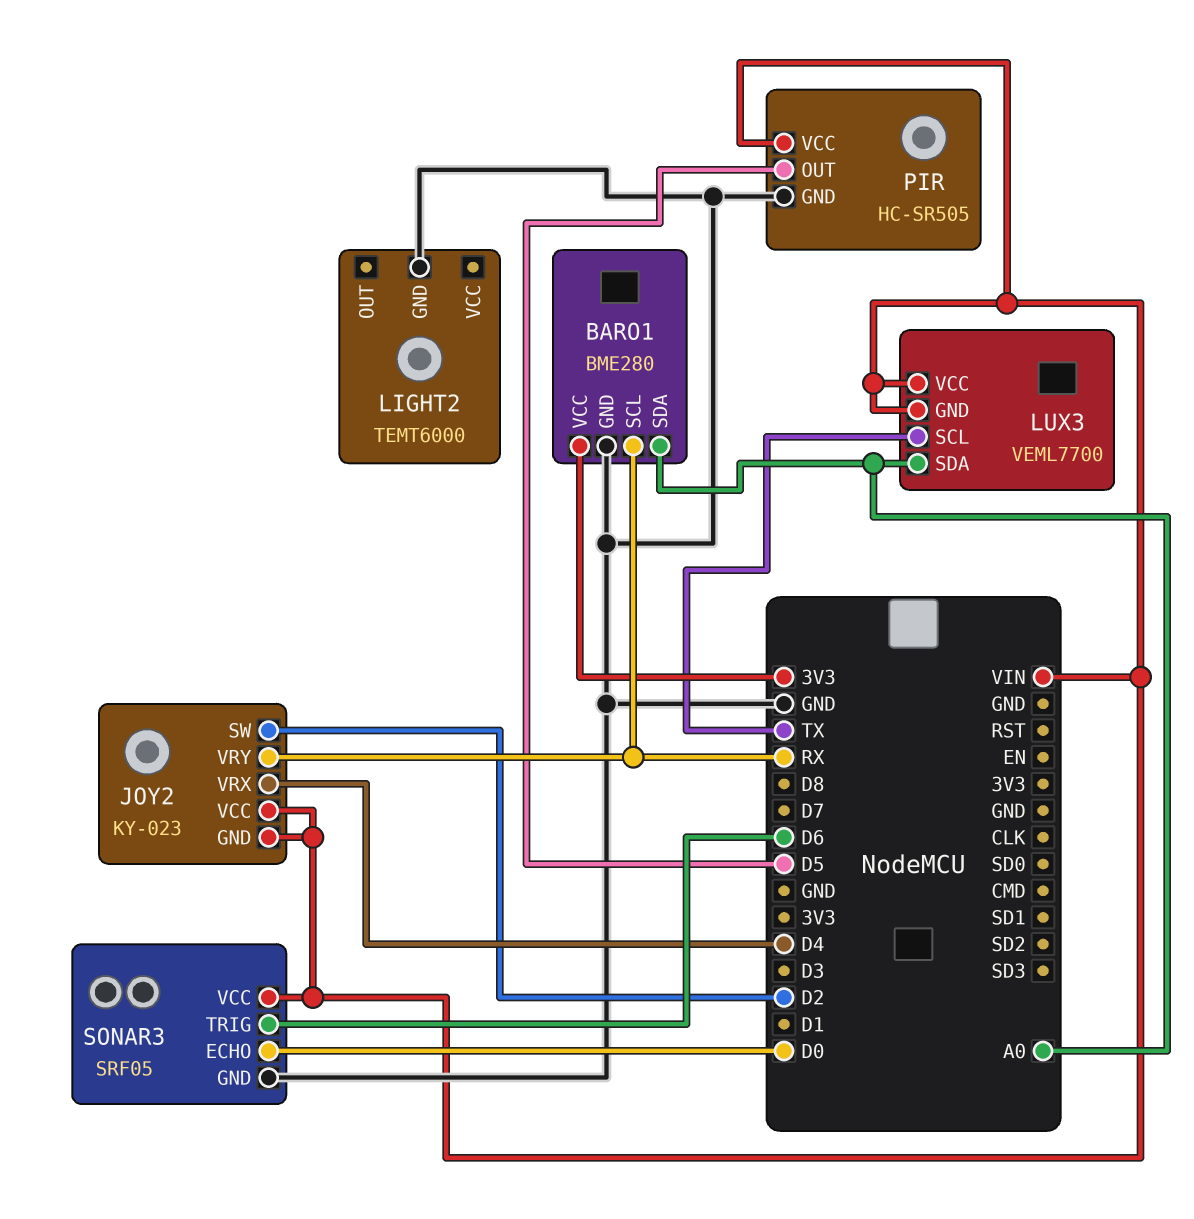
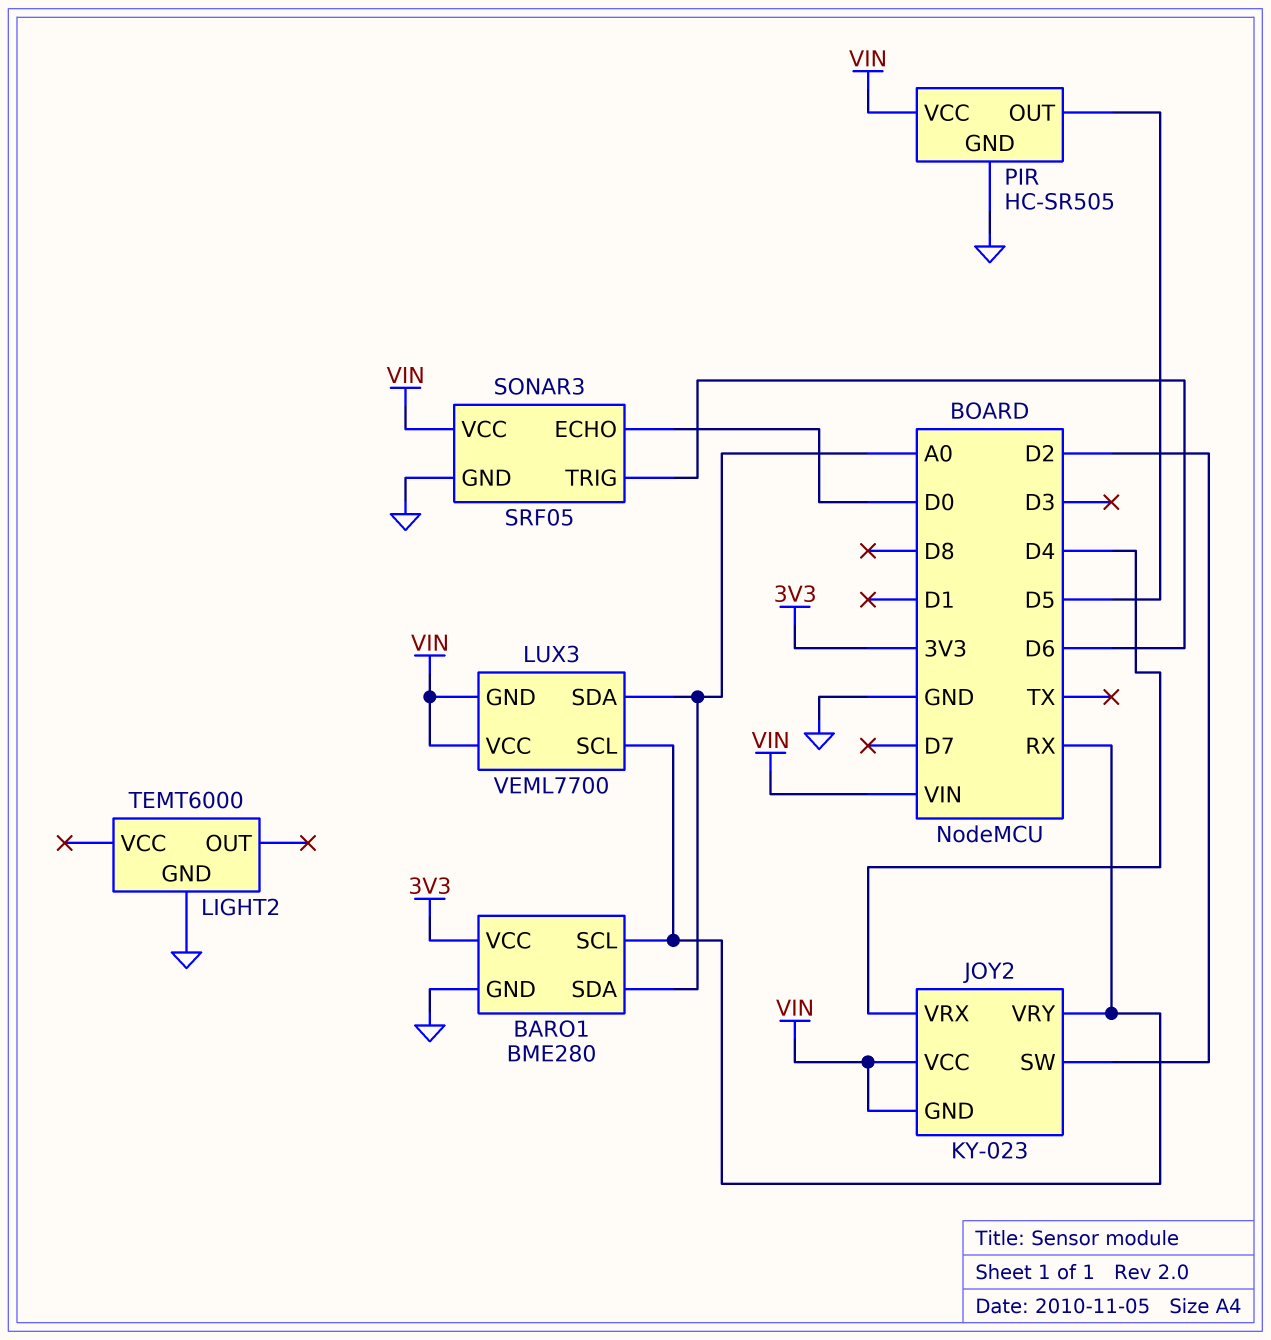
LUX3 pin SCL: TX -> RX

